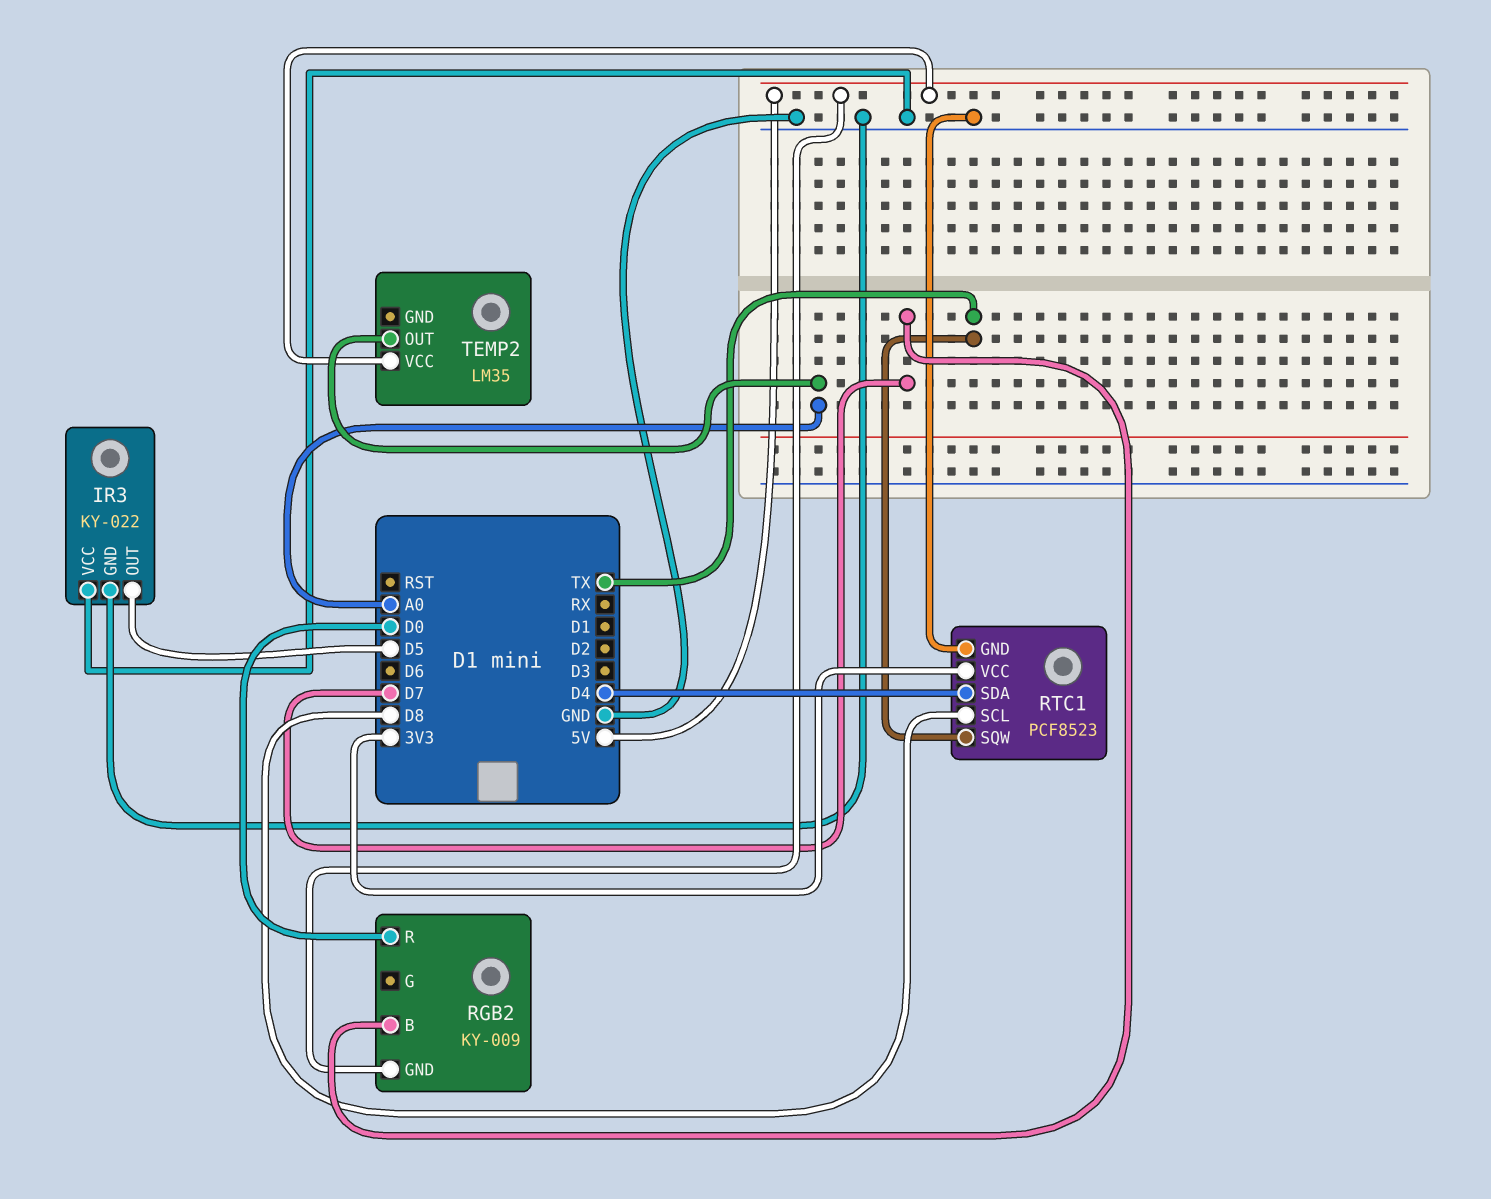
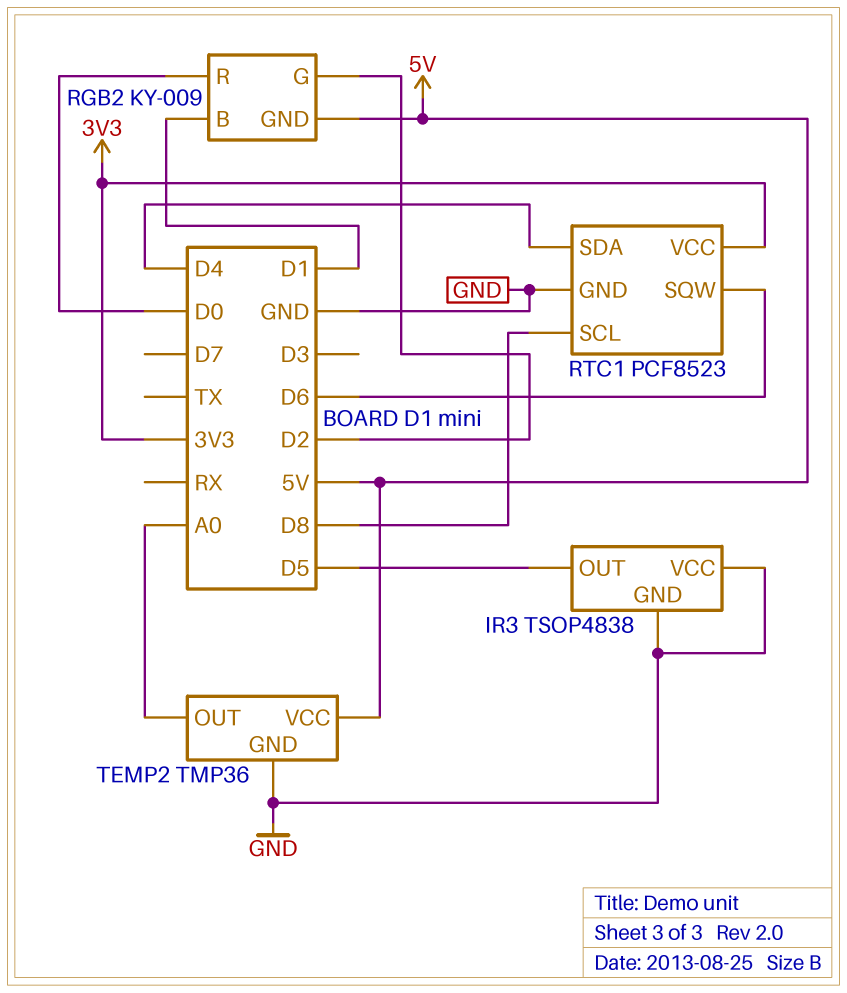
IR3: KY-022 -> TSOP4838
RGB2 pin B: D7 -> D1
RGB2 pin G: none -> D2
RTC1 pin SQW: TX -> D6
TEMP2: LM35 -> TMP36
TEMP2 pin GND: none -> GND

